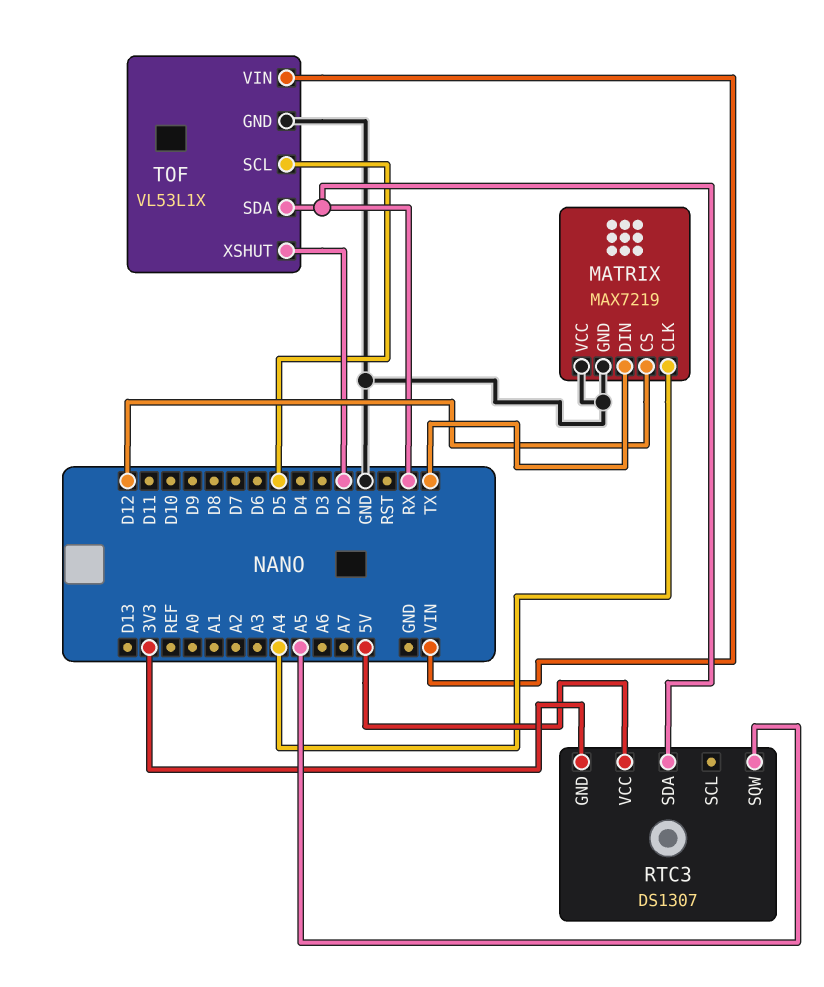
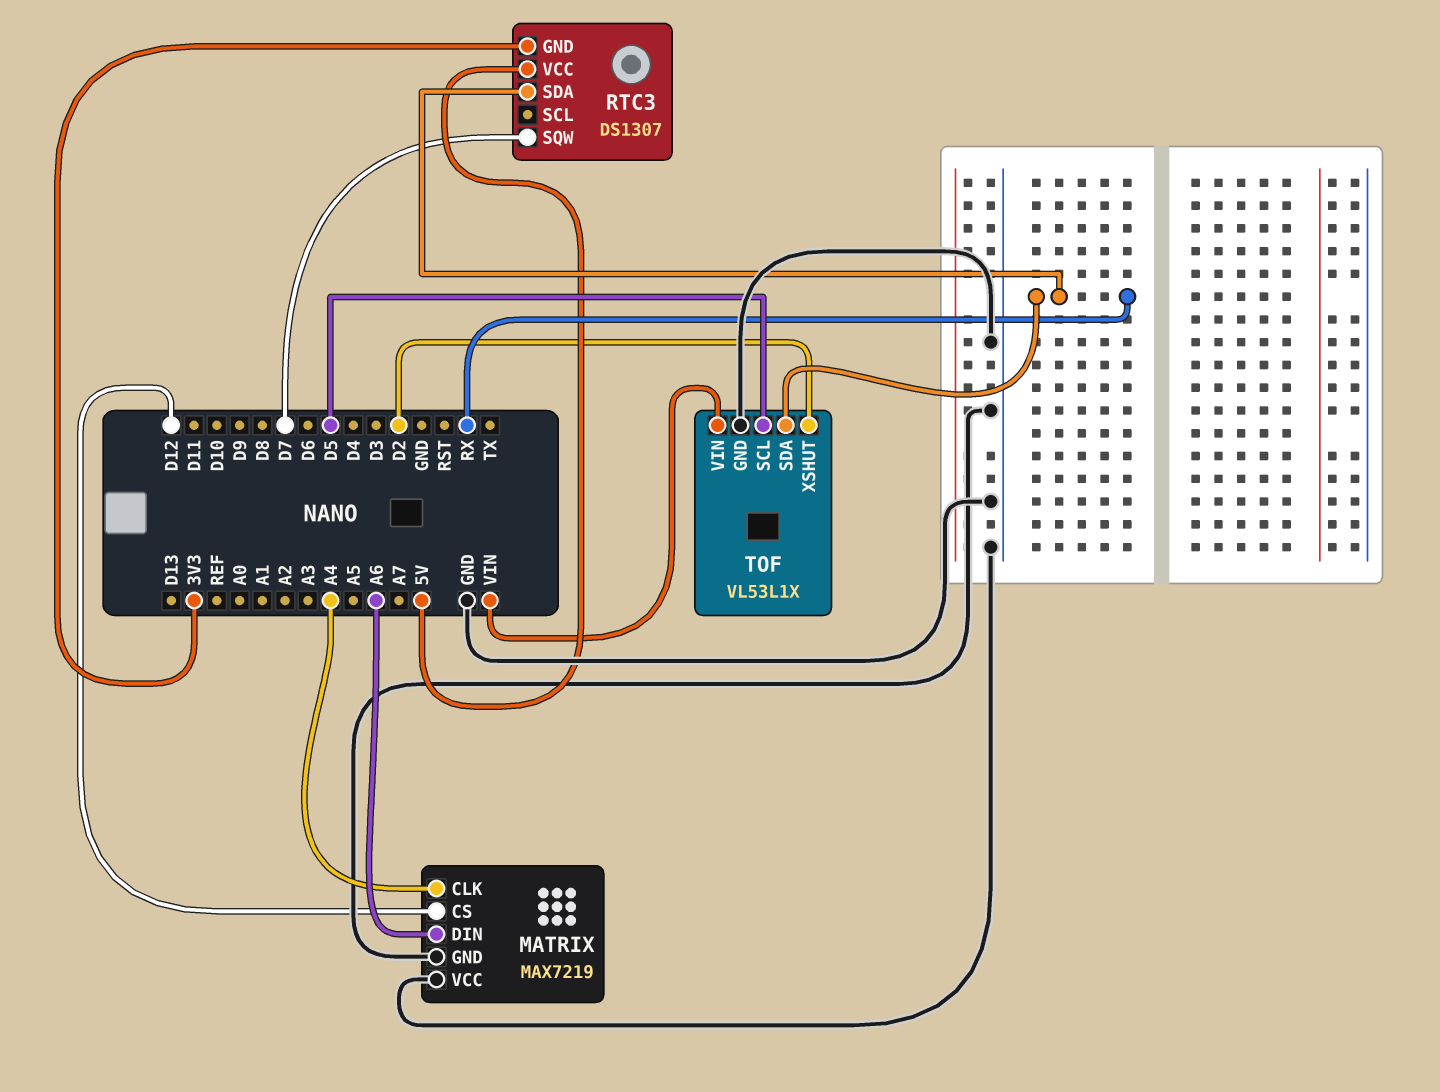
MATRIX pin DIN: TX -> A6
RTC3 pin SQW: A5 -> D7

